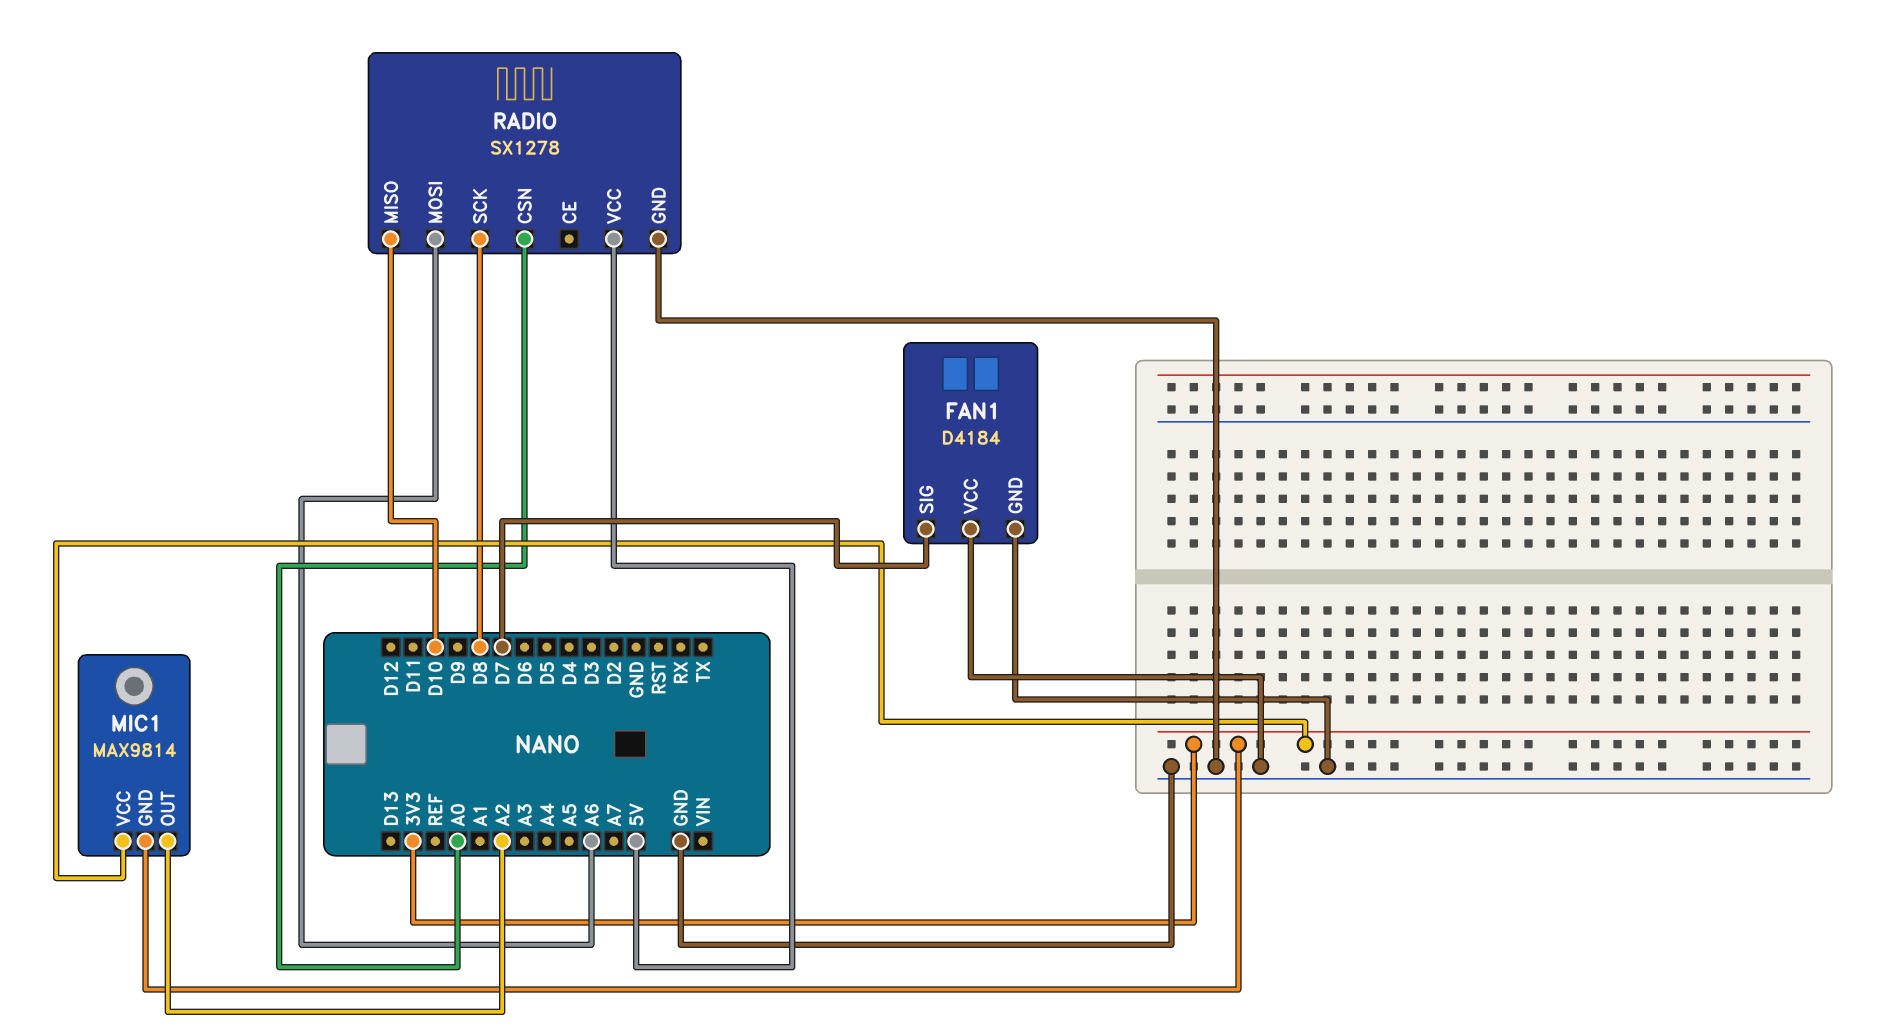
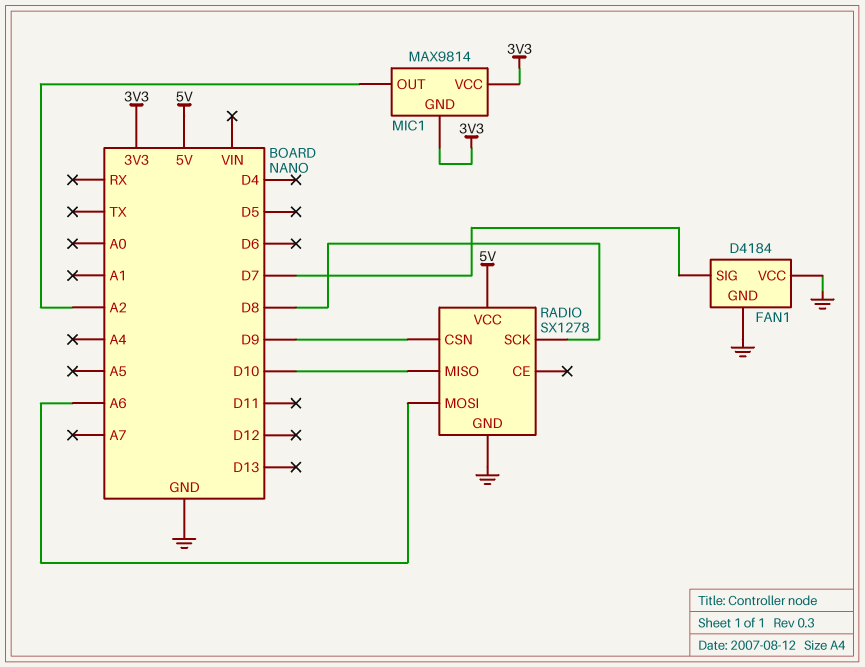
RADIO pin CSN: A0 -> D9

